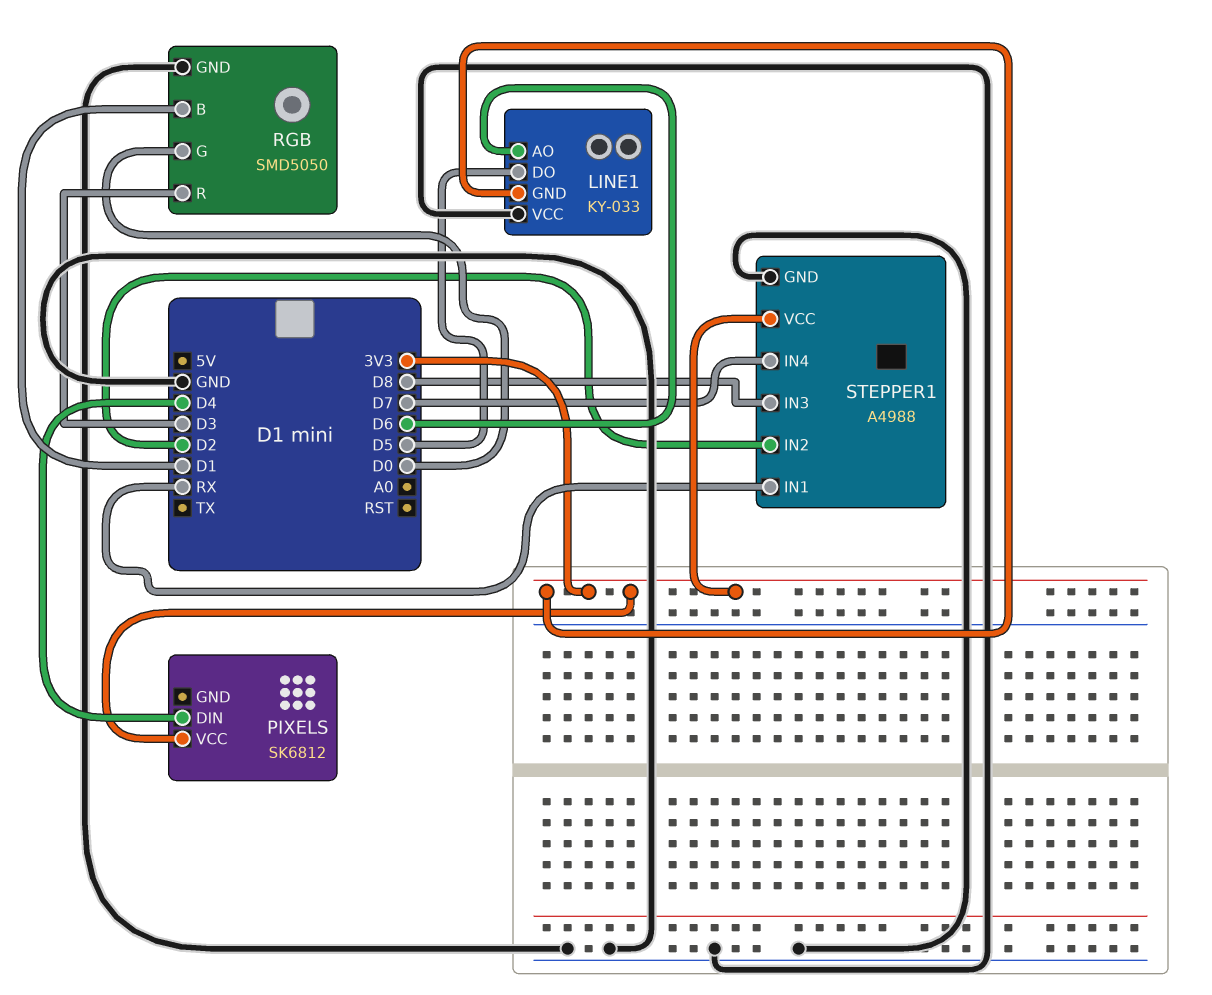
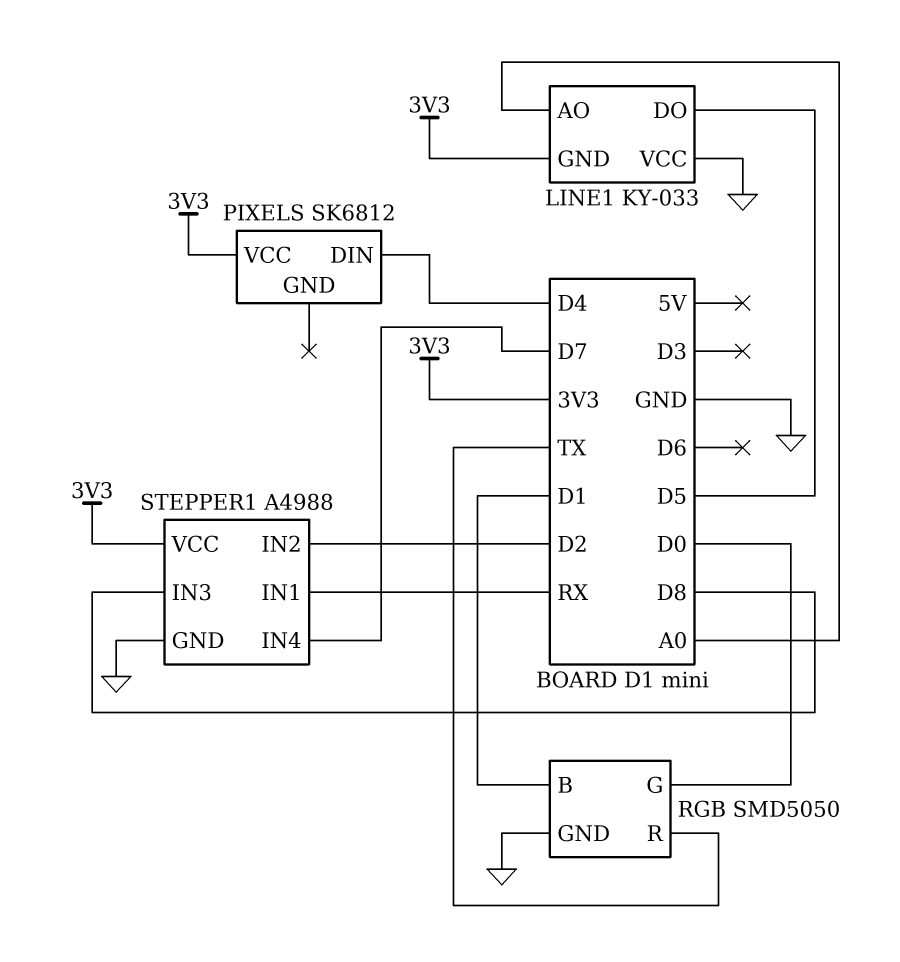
LINE1 pin AO: D6 -> A0
RGB pin R: D3 -> TX

